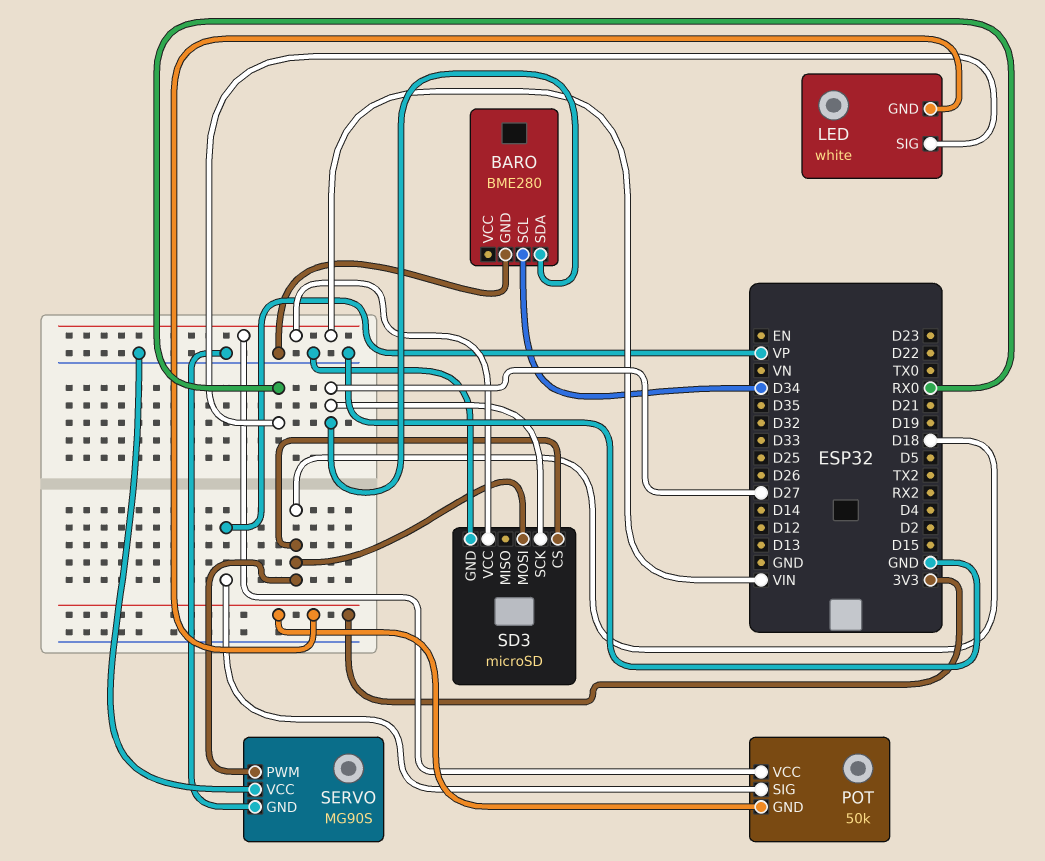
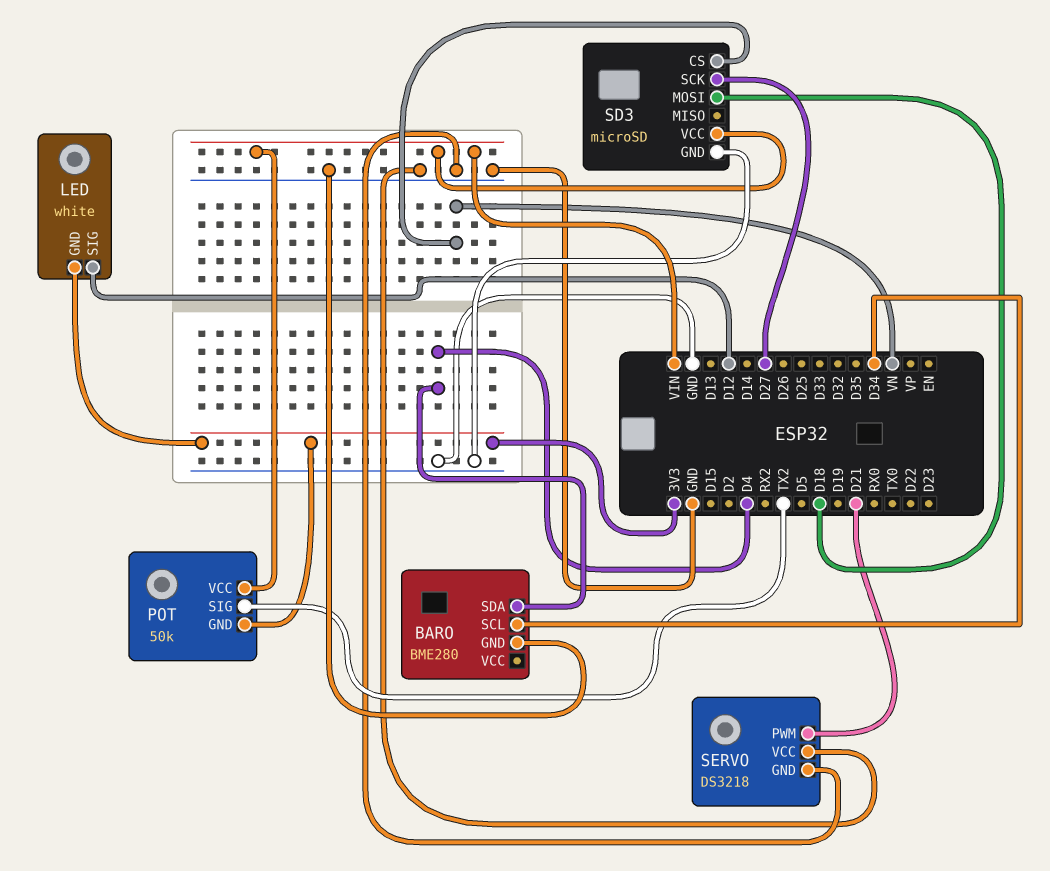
BARO pin SDA: D27 -> D4
LED pin SIG: RX0 -> D12
POT pin SIG: VP -> TX2
SD3 pin CS: D18 -> VN
SERVO: MG90S -> DS3218
SERVO pin PWM: D18 -> D21

